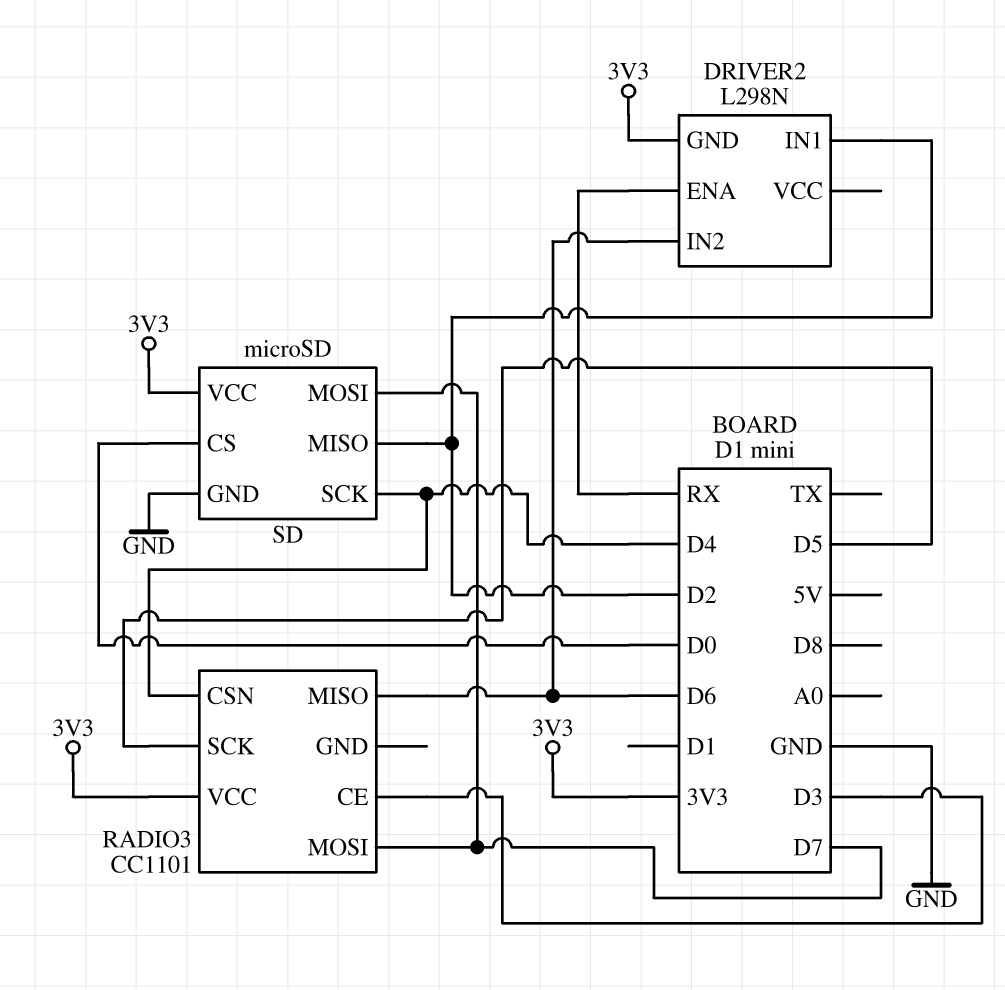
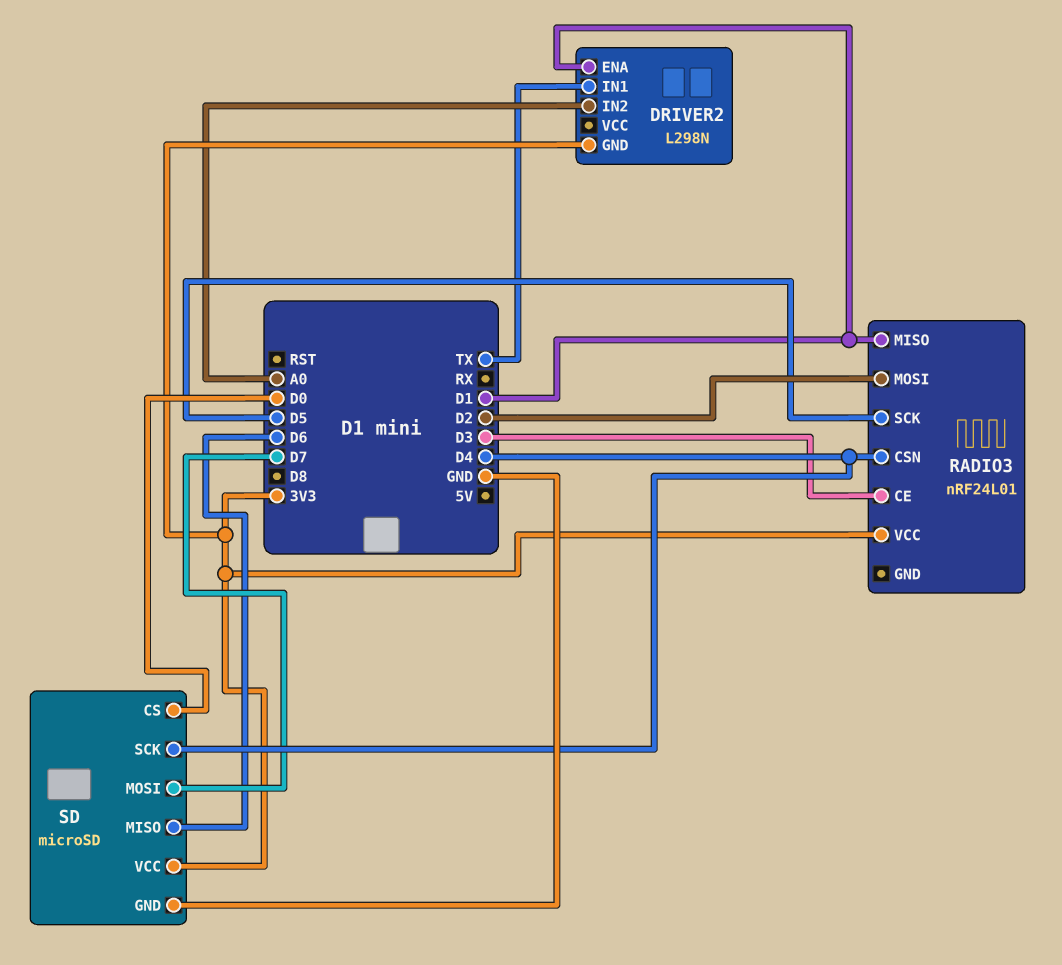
DRIVER2 pin ENA: RX -> D1
DRIVER2 pin IN1: D2 -> TX
DRIVER2 pin IN2: D6 -> A0
RADIO3: CC1101 -> nRF24L01
RADIO3 pin MISO: D6 -> D1
RADIO3 pin MOSI: D7 -> D2
SD pin MISO: D2 -> D6

